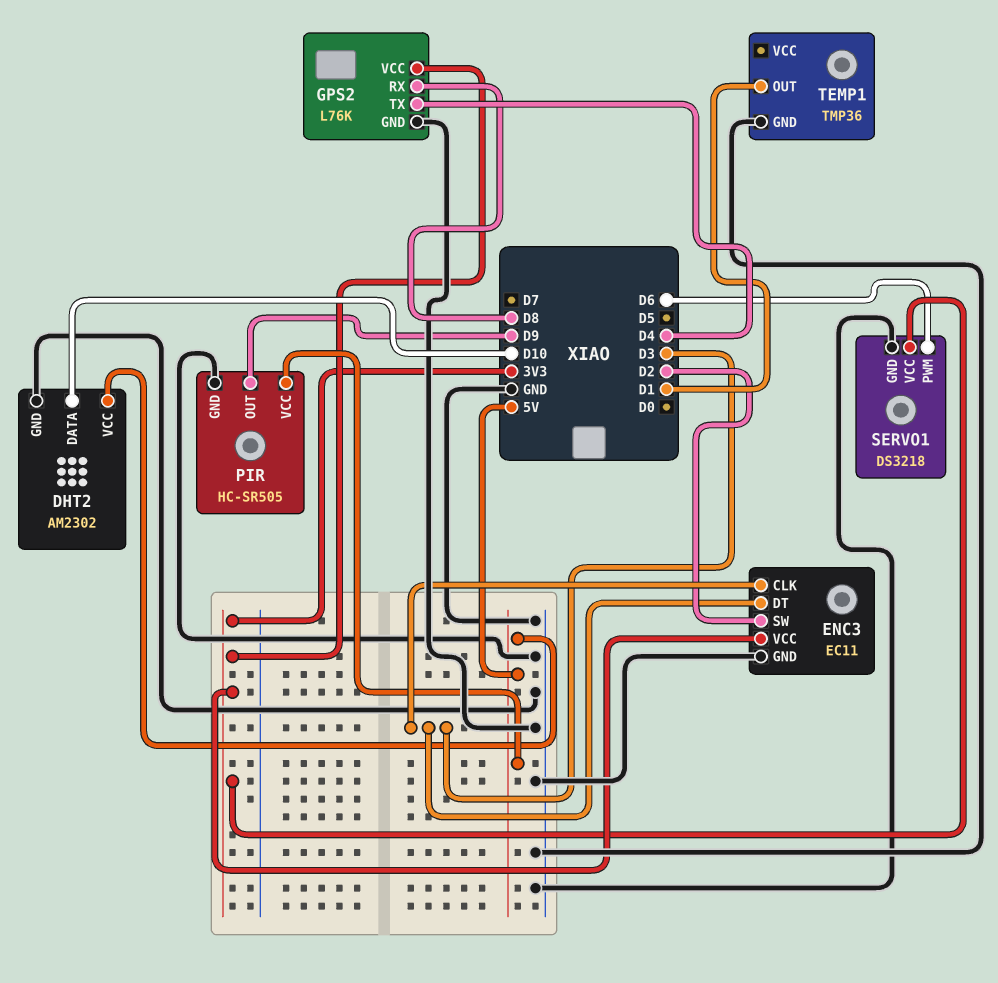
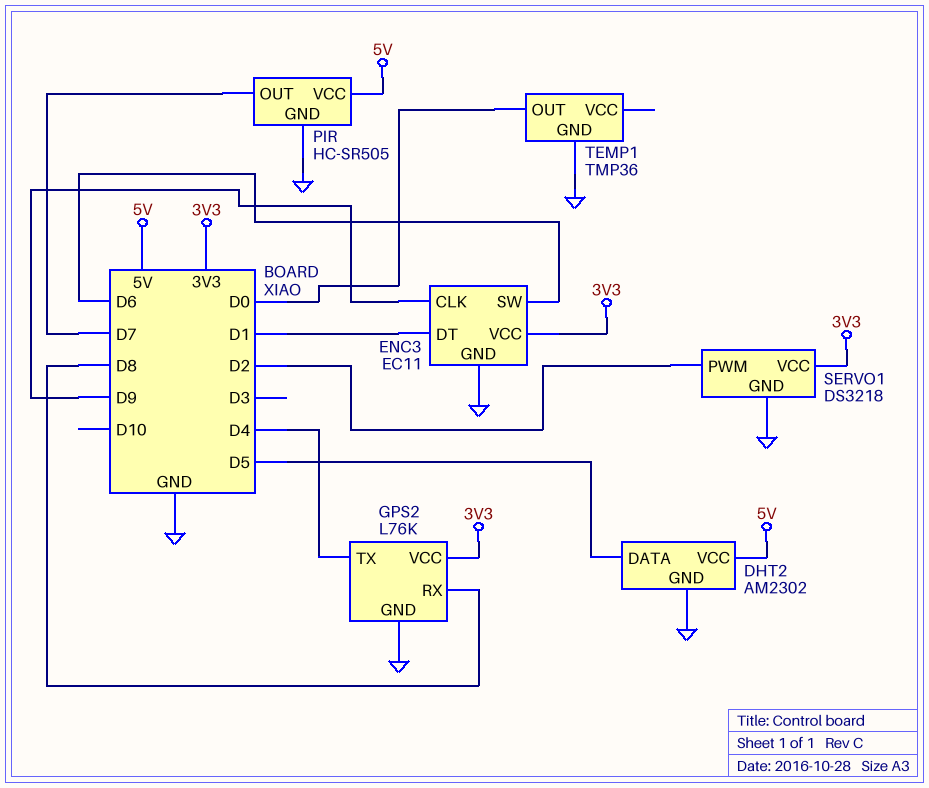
DHT2 pin DATA: D10 -> D5
ENC3 pin CLK: D3 -> D9
ENC3 pin DT: D3 -> D1
ENC3 pin SW: D2 -> D6
PIR pin OUT: D9 -> D7
SERVO1 pin PWM: D6 -> D2
TEMP1 pin OUT: D1 -> D0

